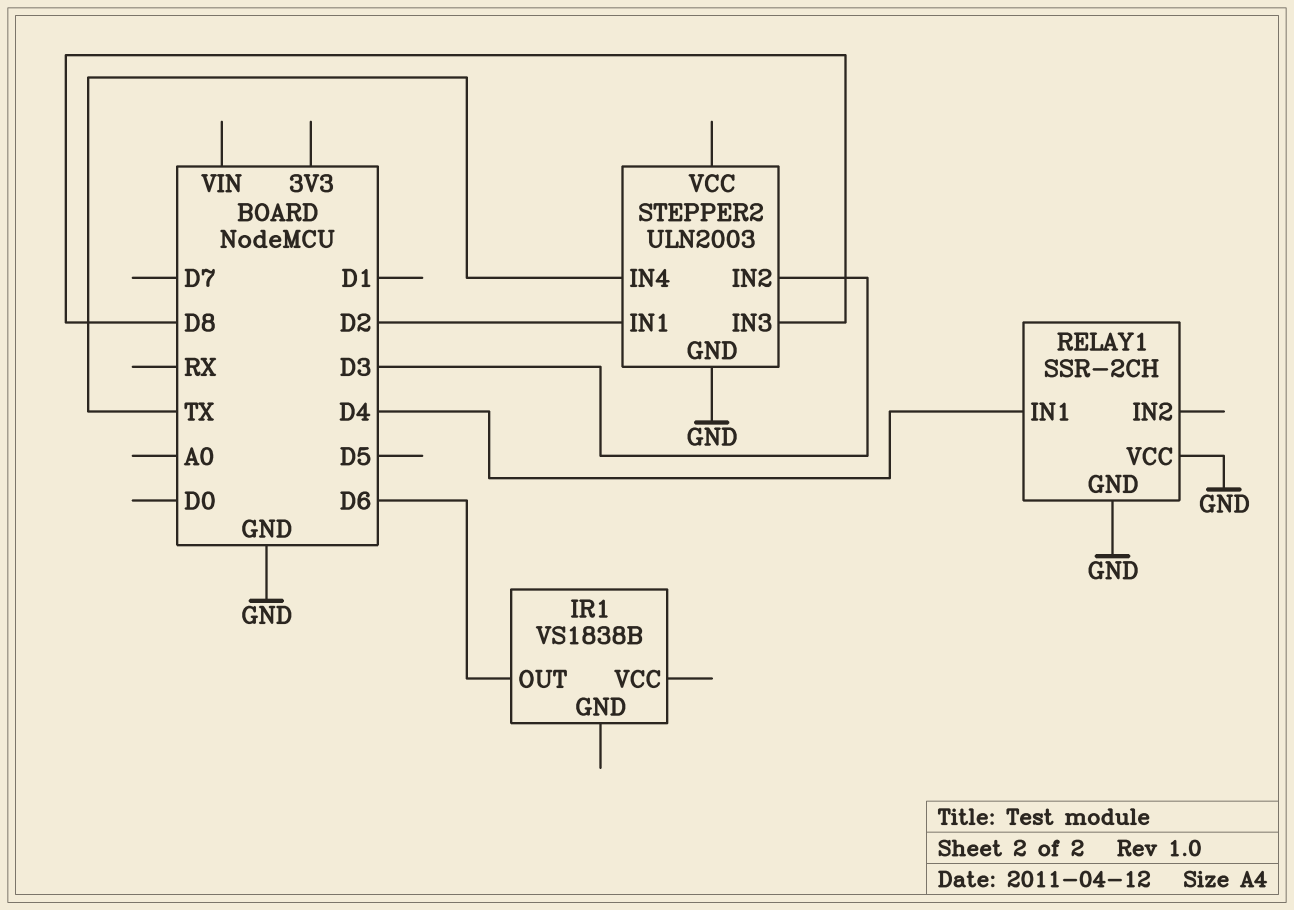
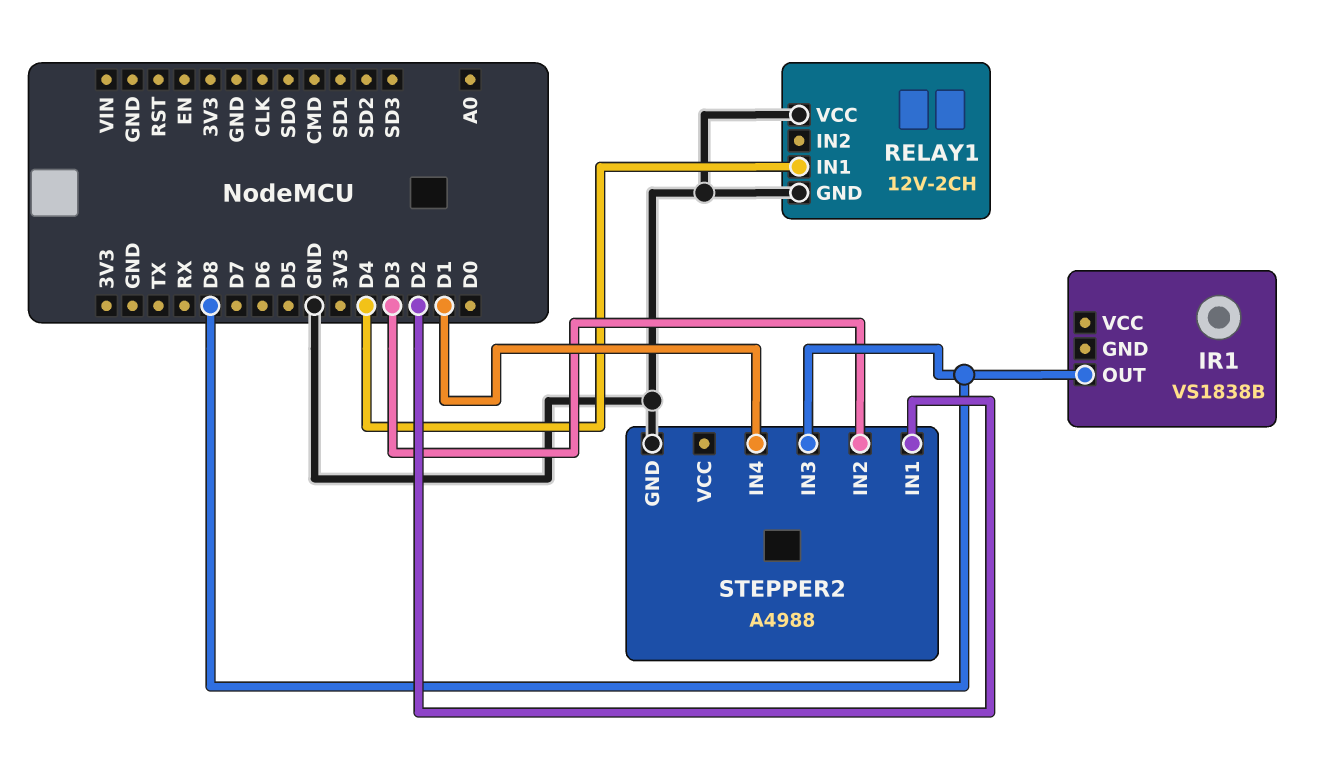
IR1 pin OUT: D6 -> D8
RELAY1: SSR-2CH -> 12V-2CH
STEPPER2: ULN2003 -> A4988
STEPPER2 pin IN4: TX -> D1

